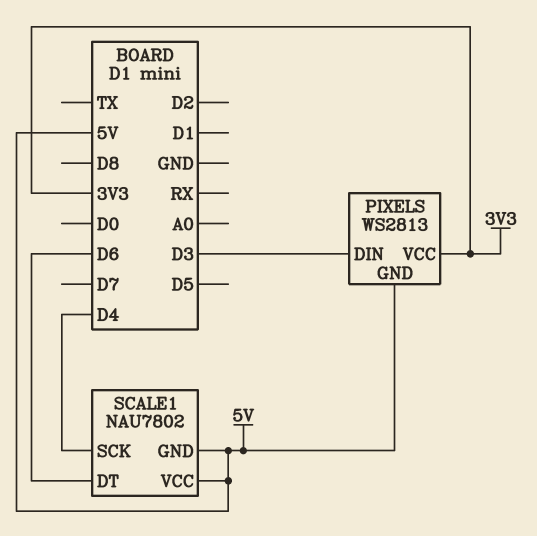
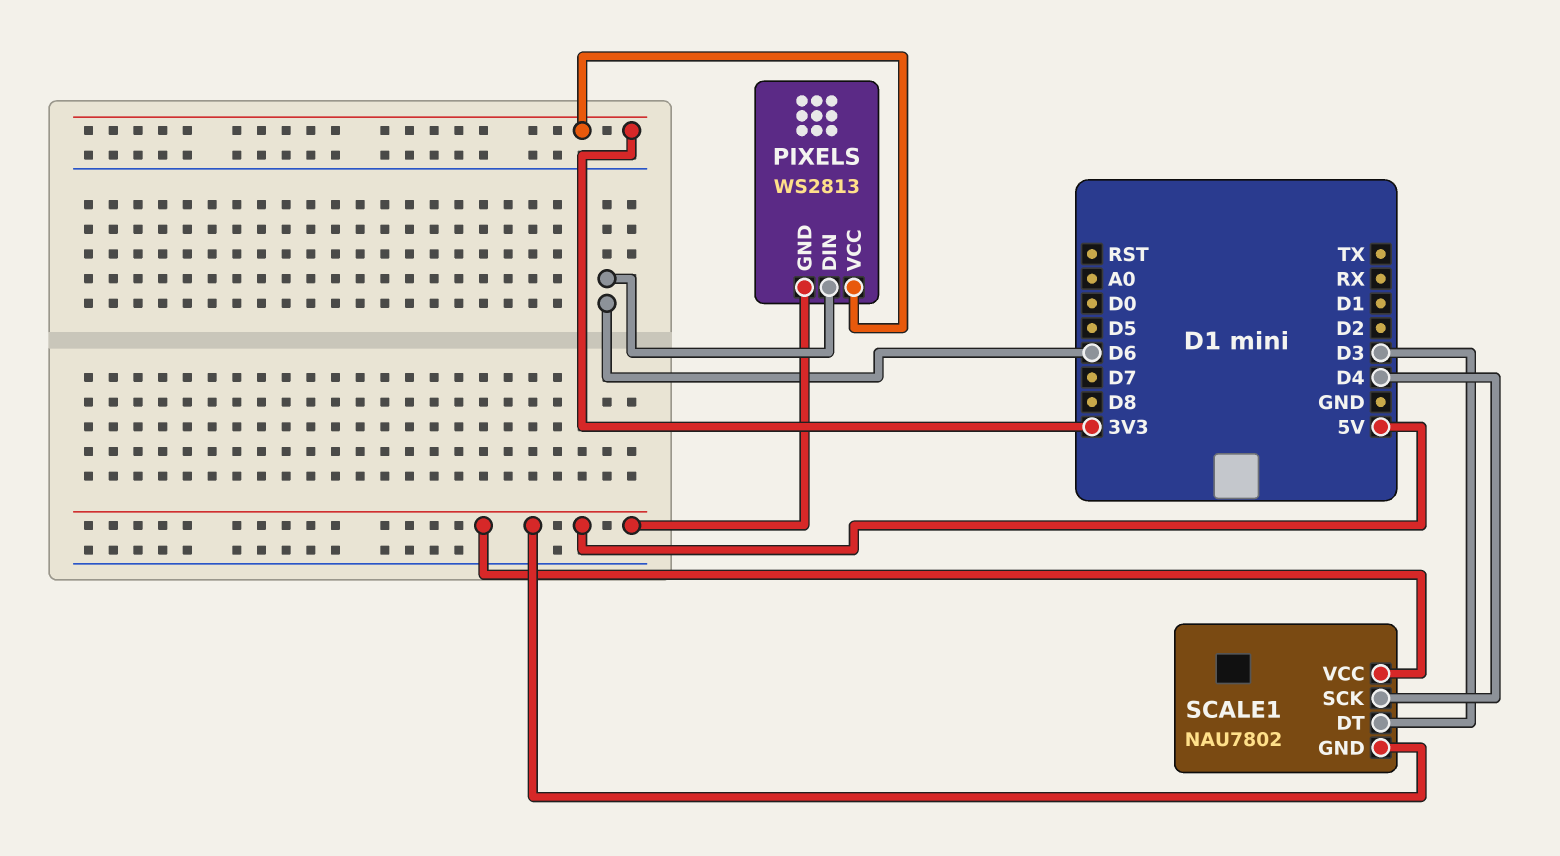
PIXELS pin DIN: D3 -> D6
SCALE1 pin DT: D6 -> D3

